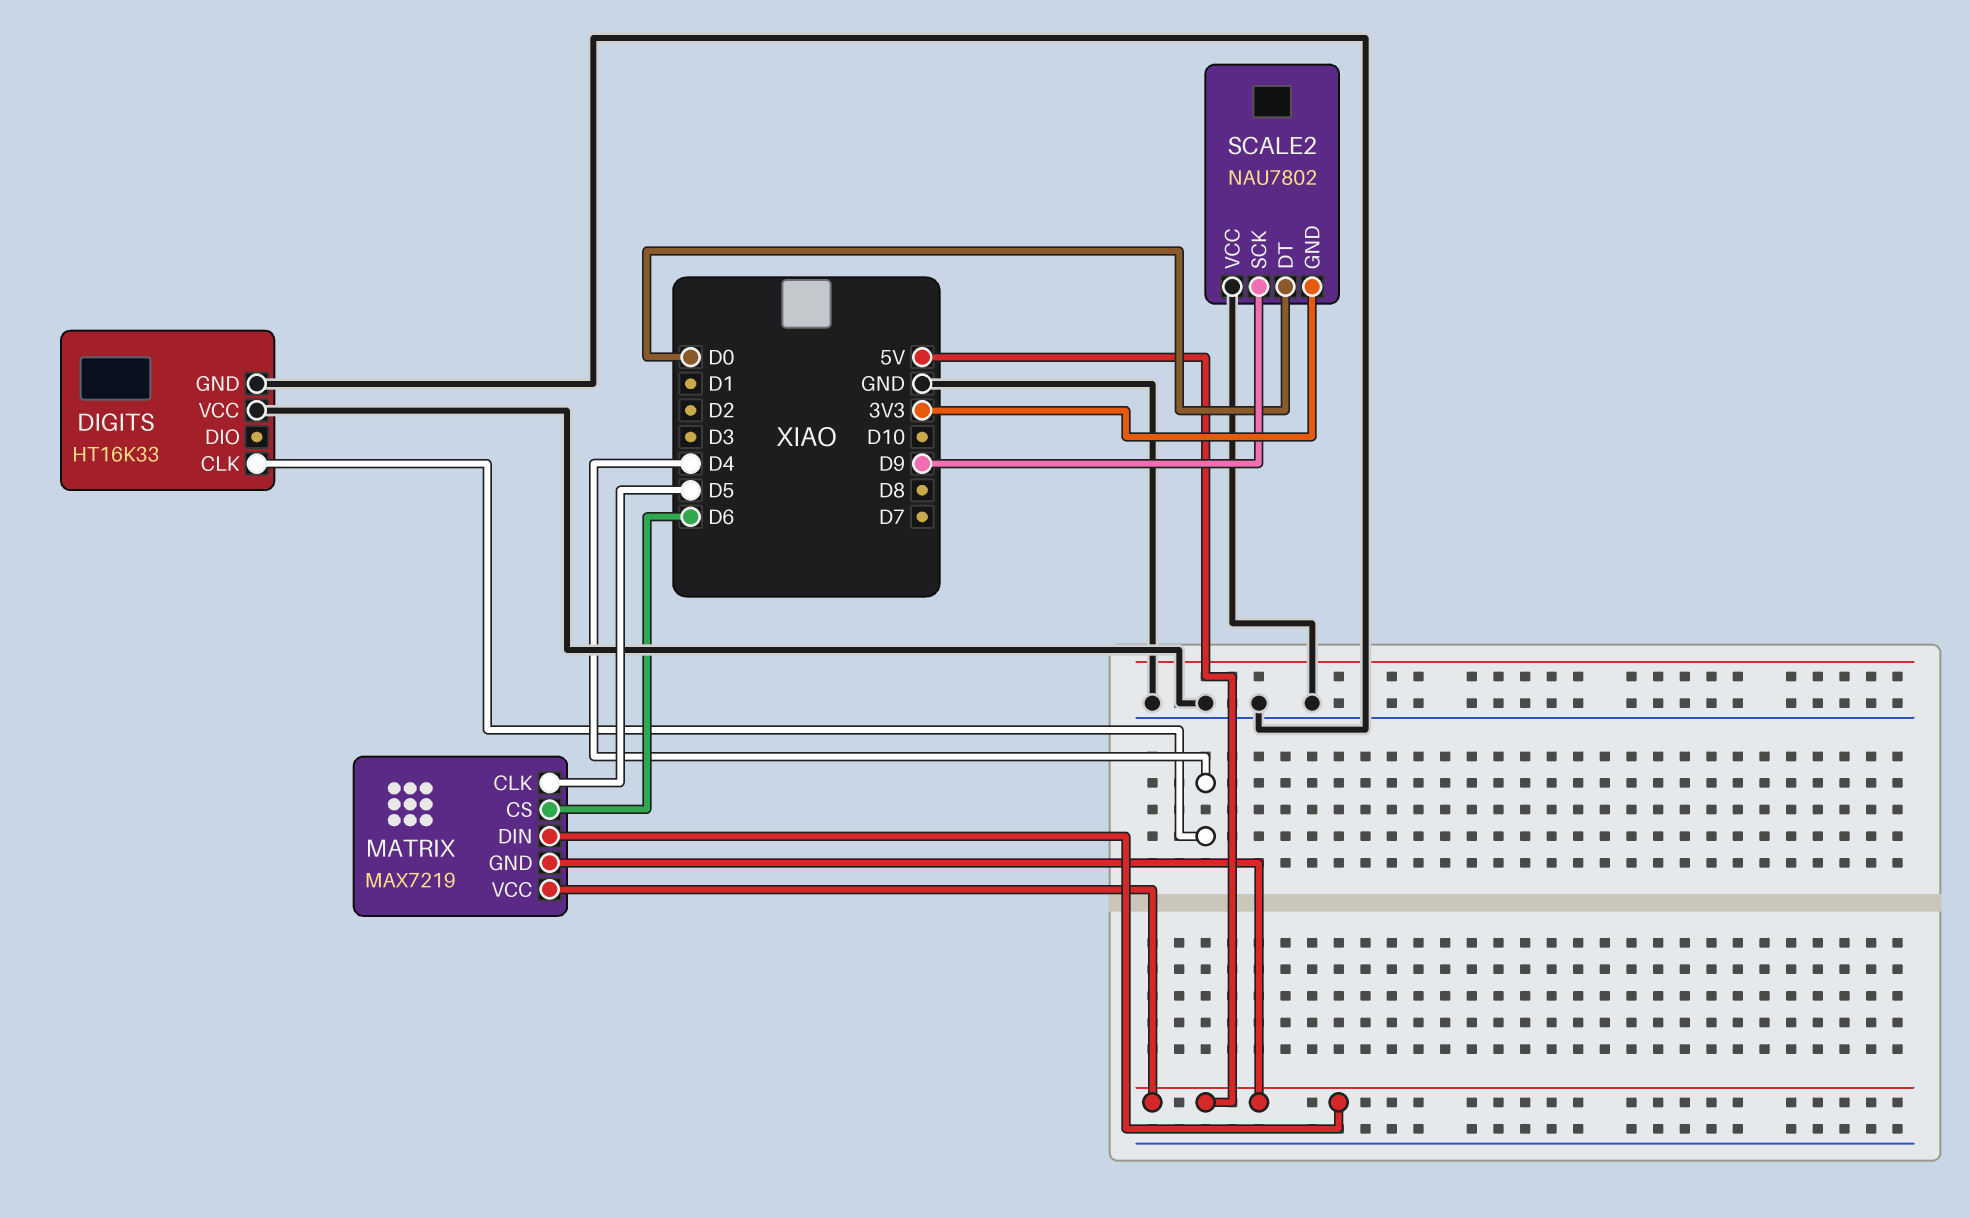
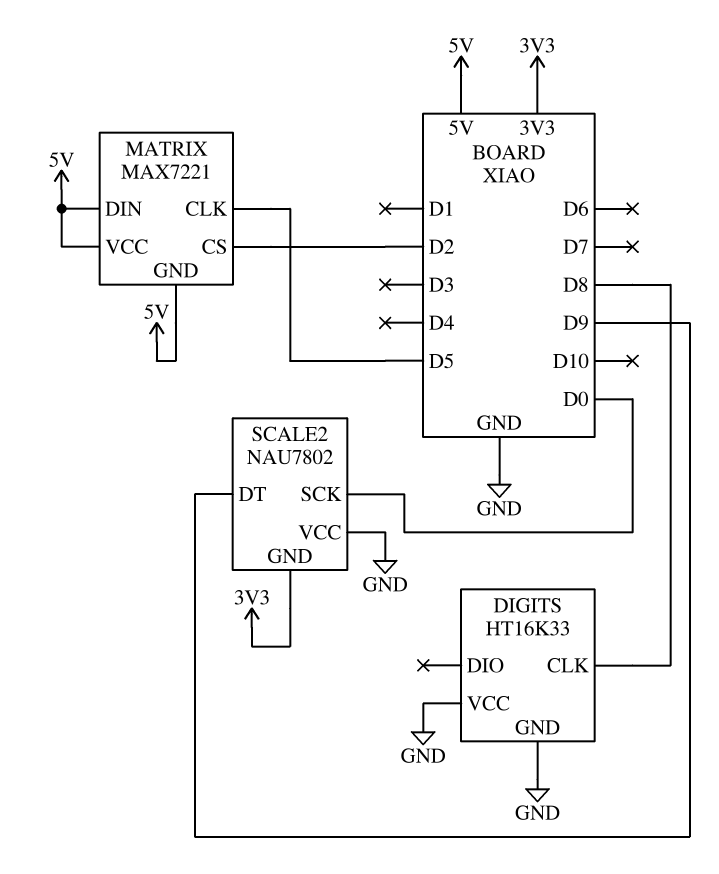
DIGITS pin CLK: D4 -> D8
MATRIX: MAX7219 -> MAX7221
MATRIX pin CS: D6 -> D2
SCALE2 pin DT: D0 -> D9
SCALE2 pin SCK: D9 -> D0

